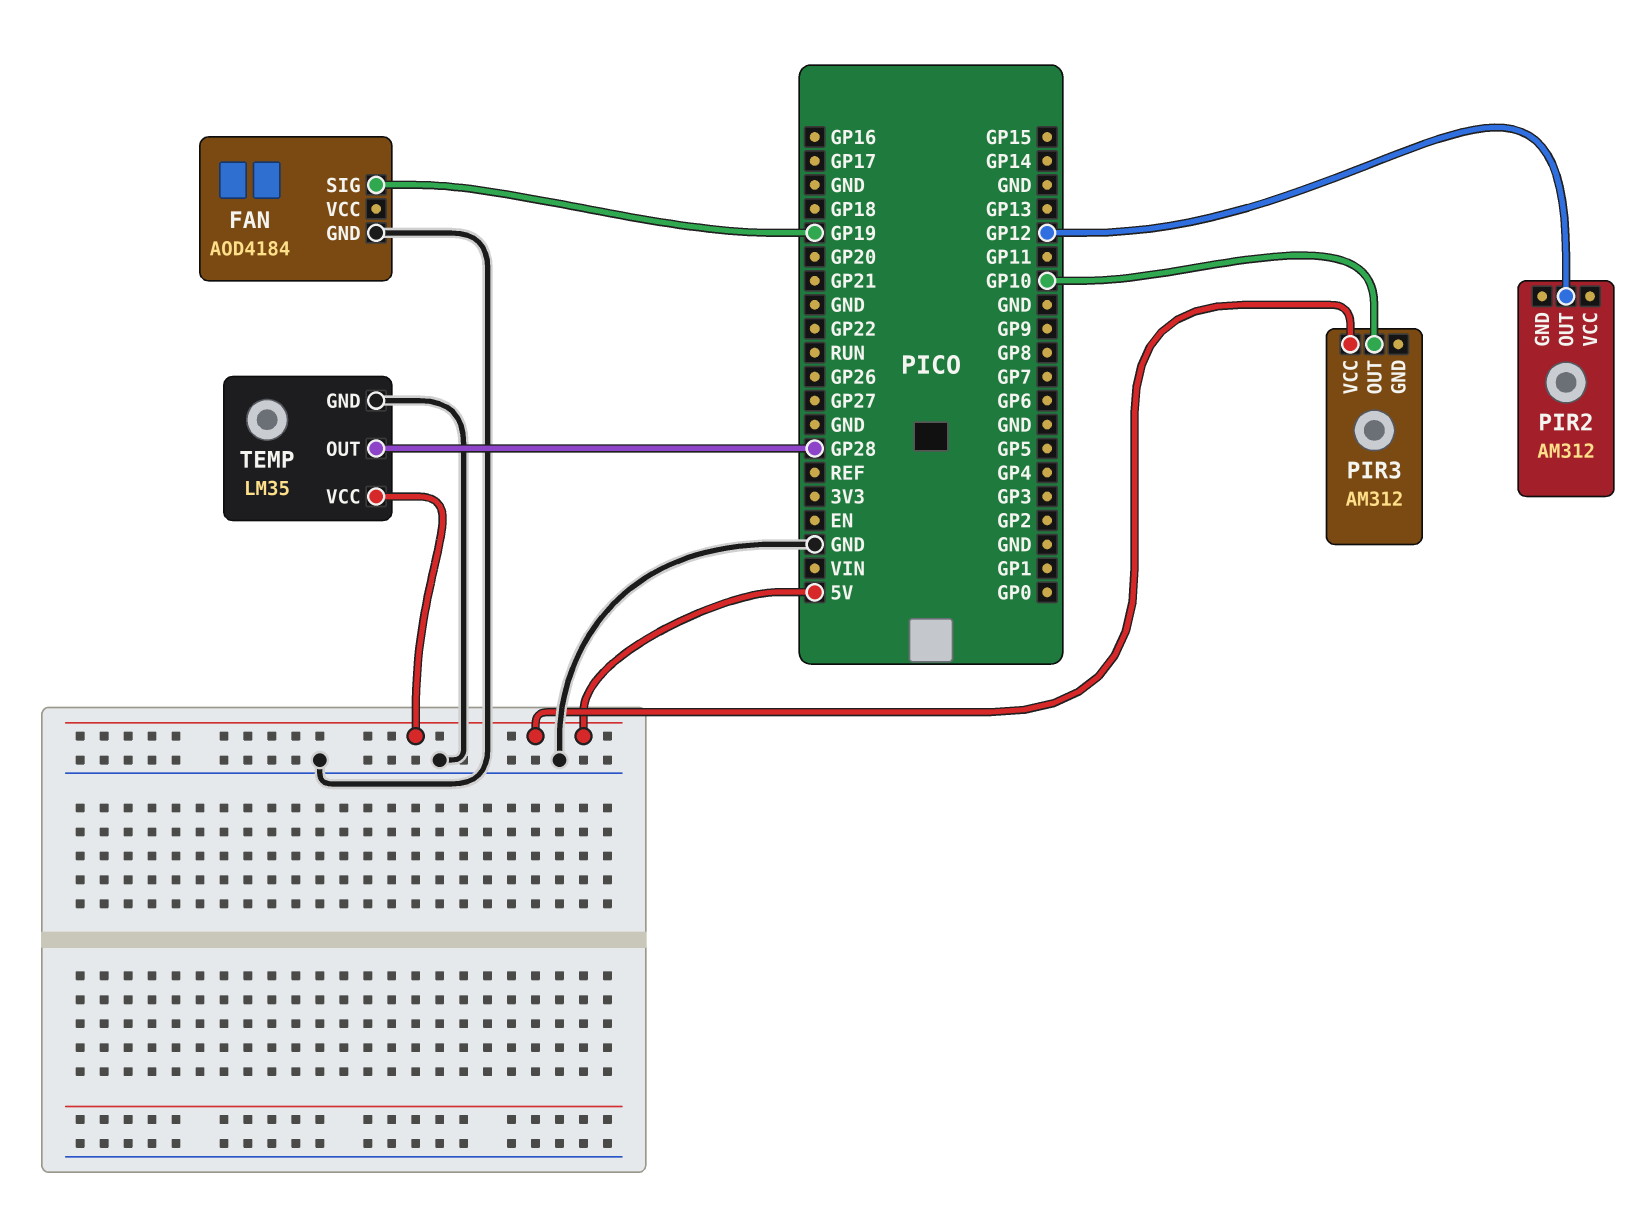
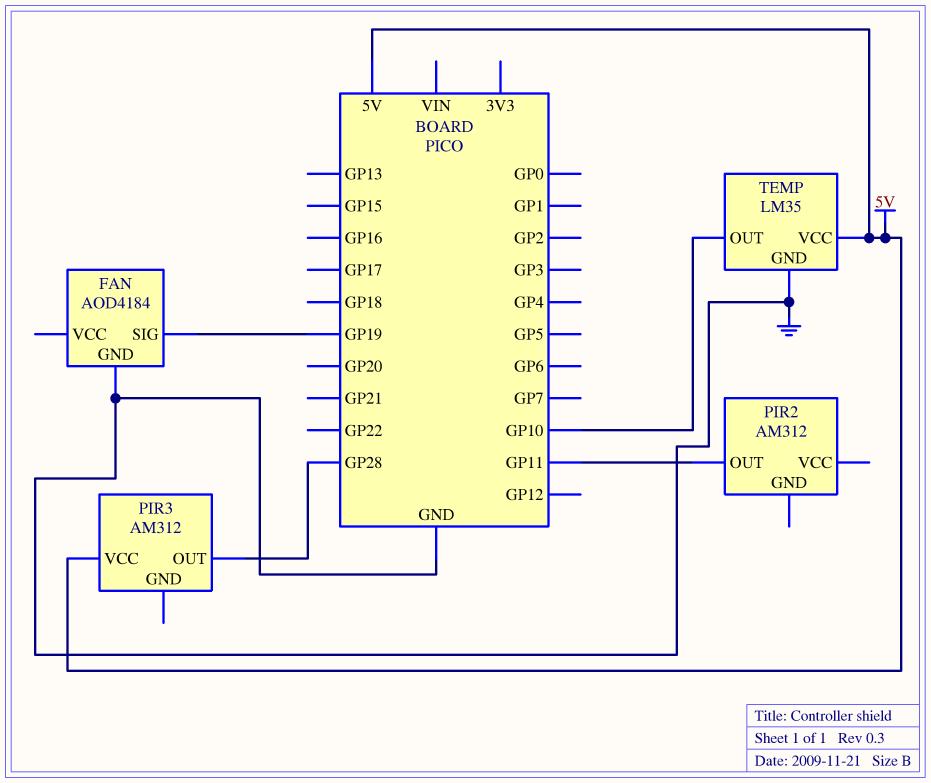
PIR2 pin OUT: GP12 -> GP11
PIR3 pin OUT: GP10 -> GP28
TEMP pin OUT: GP28 -> GP10

